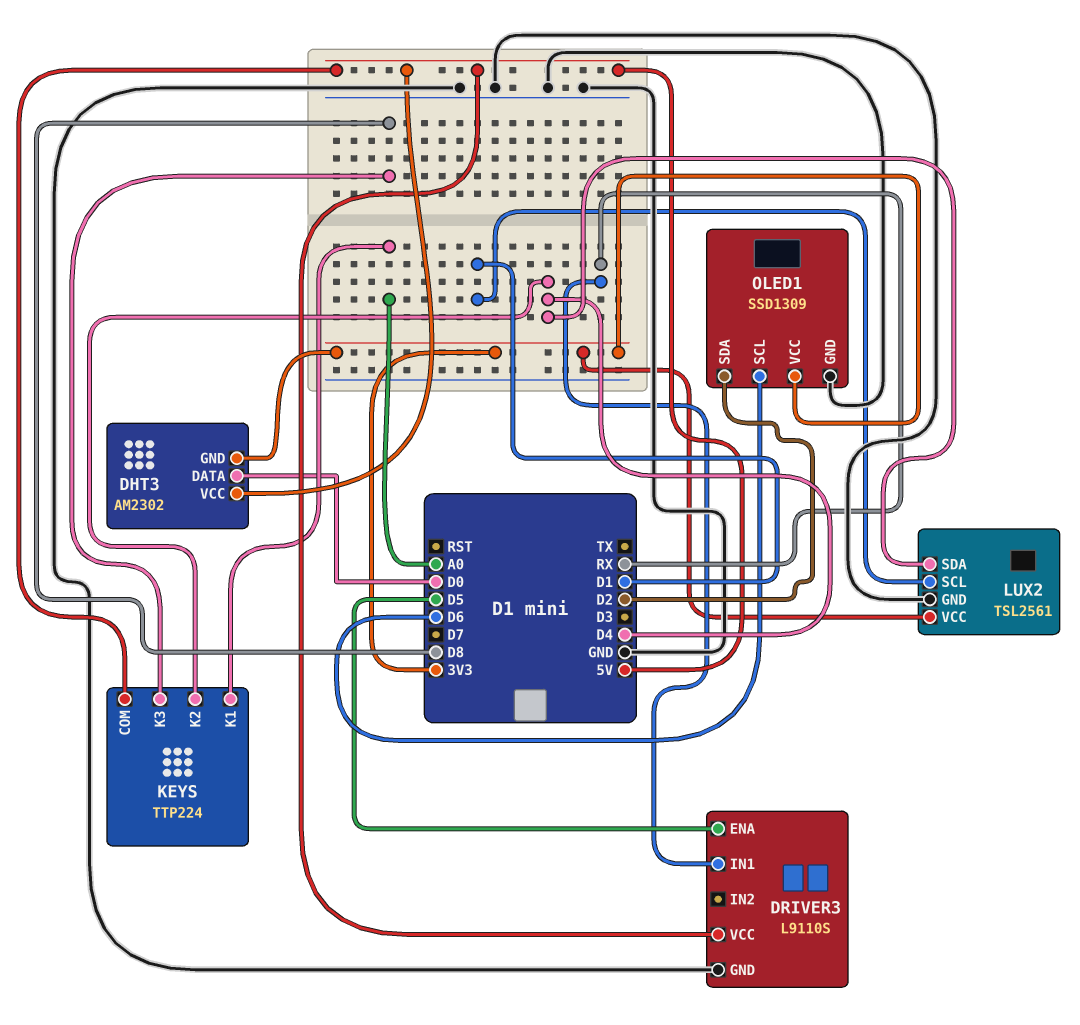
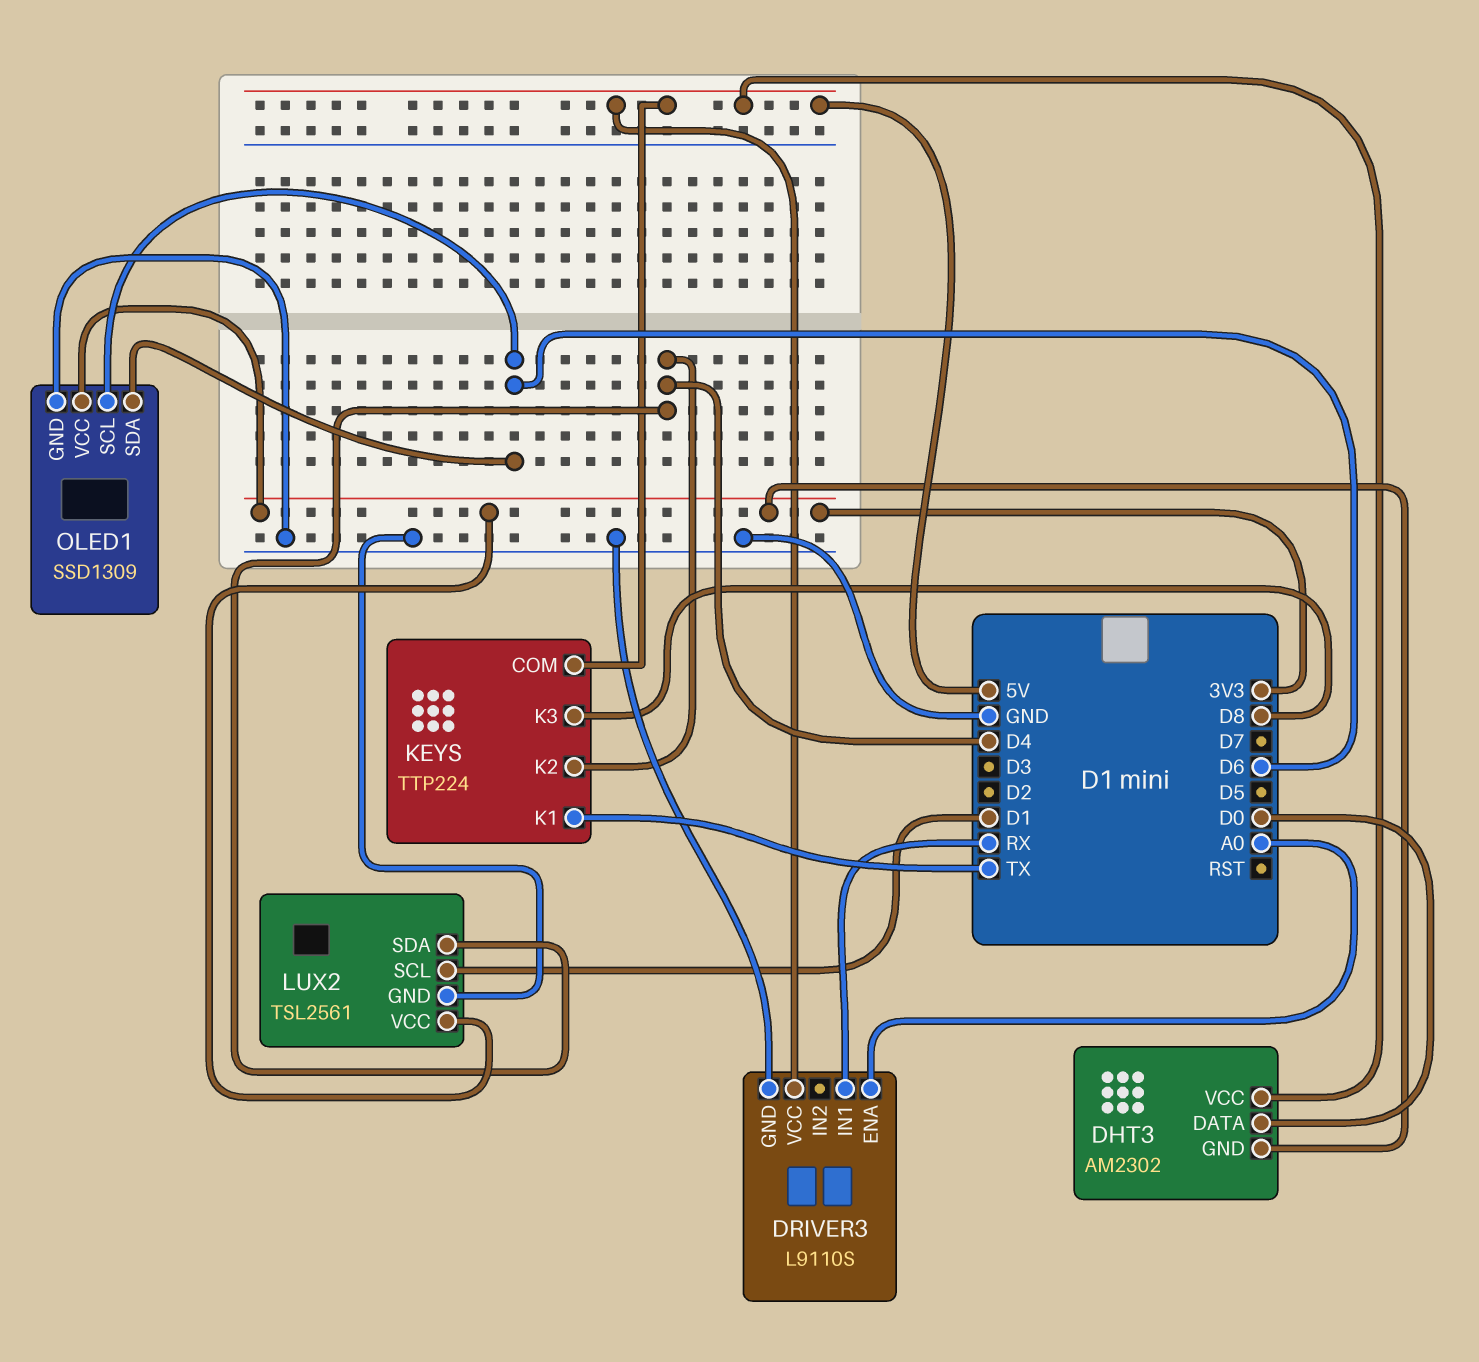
DRIVER3 pin ENA: D5 -> A0
KEYS pin K1: A0 -> TX
OLED1 pin SDA: D2 -> D6

